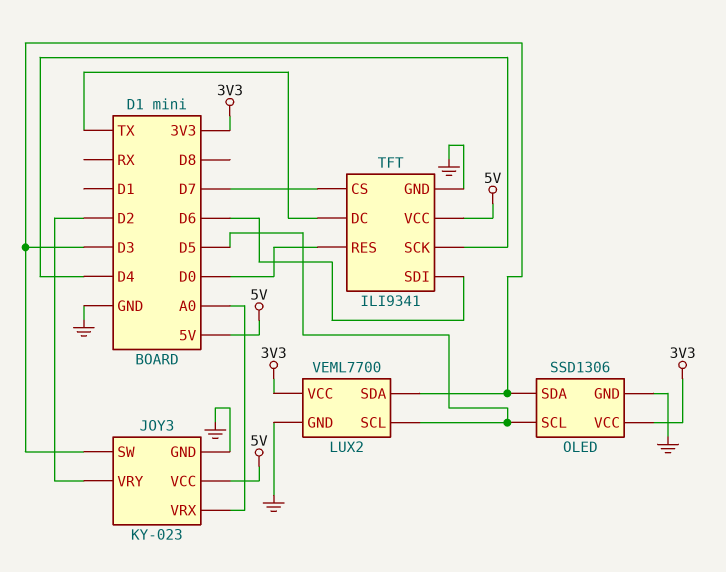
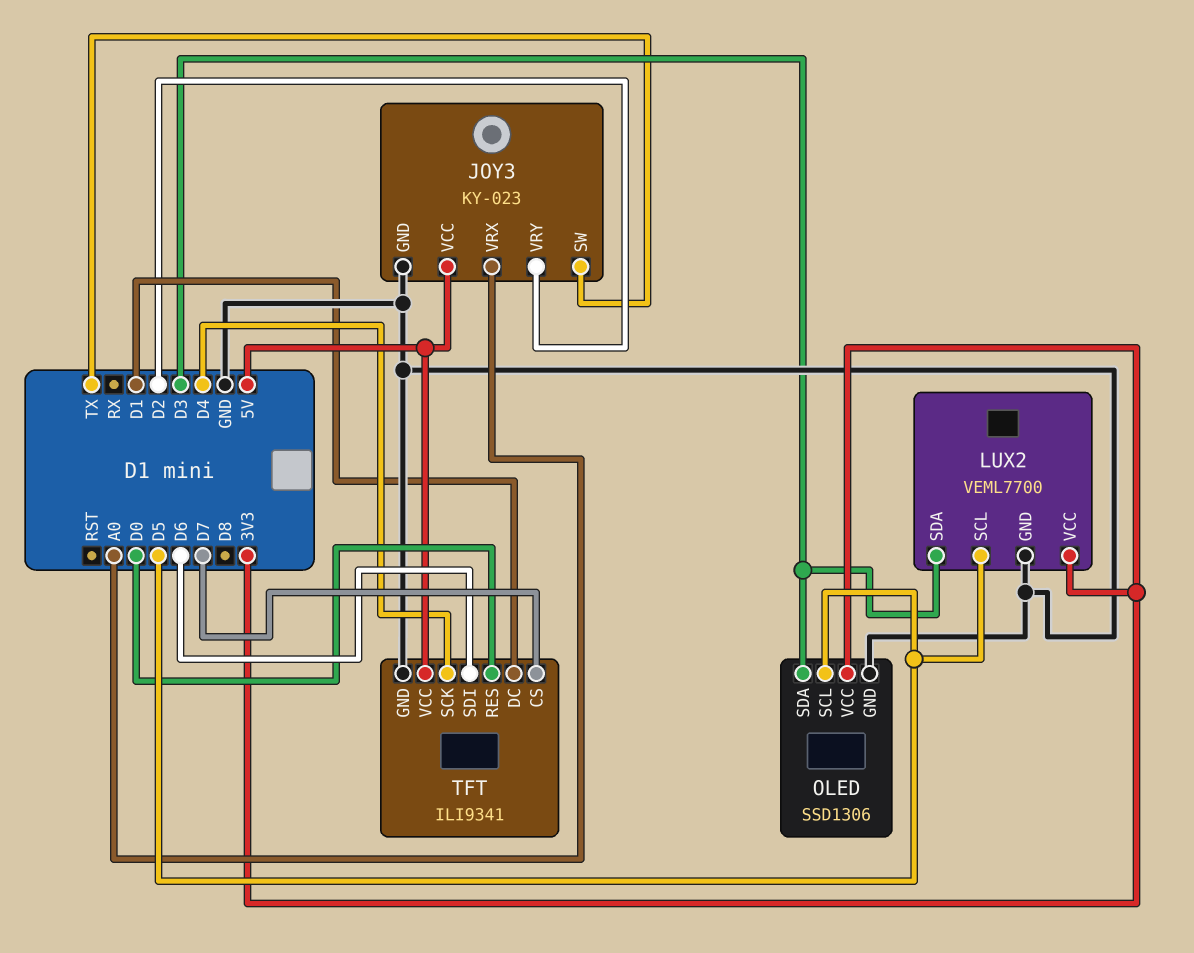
JOY3 pin SW: D3 -> TX
TFT pin DC: TX -> D1

